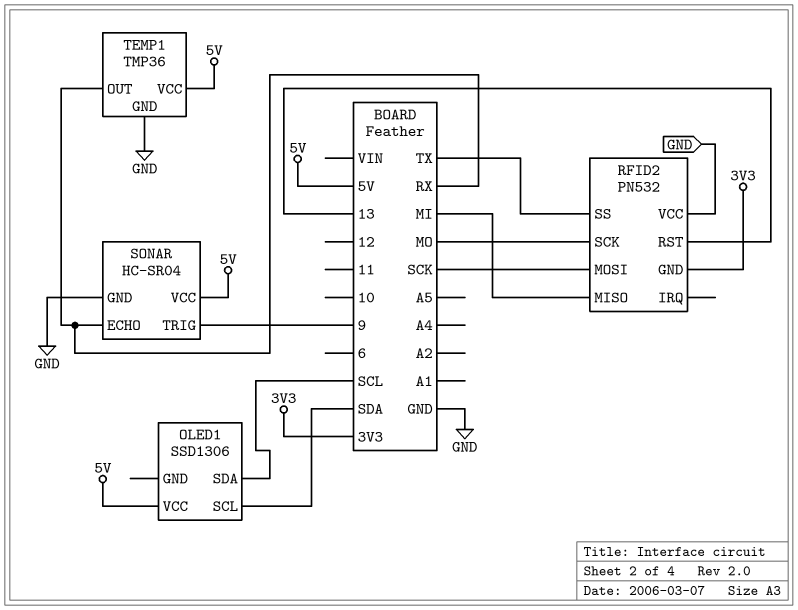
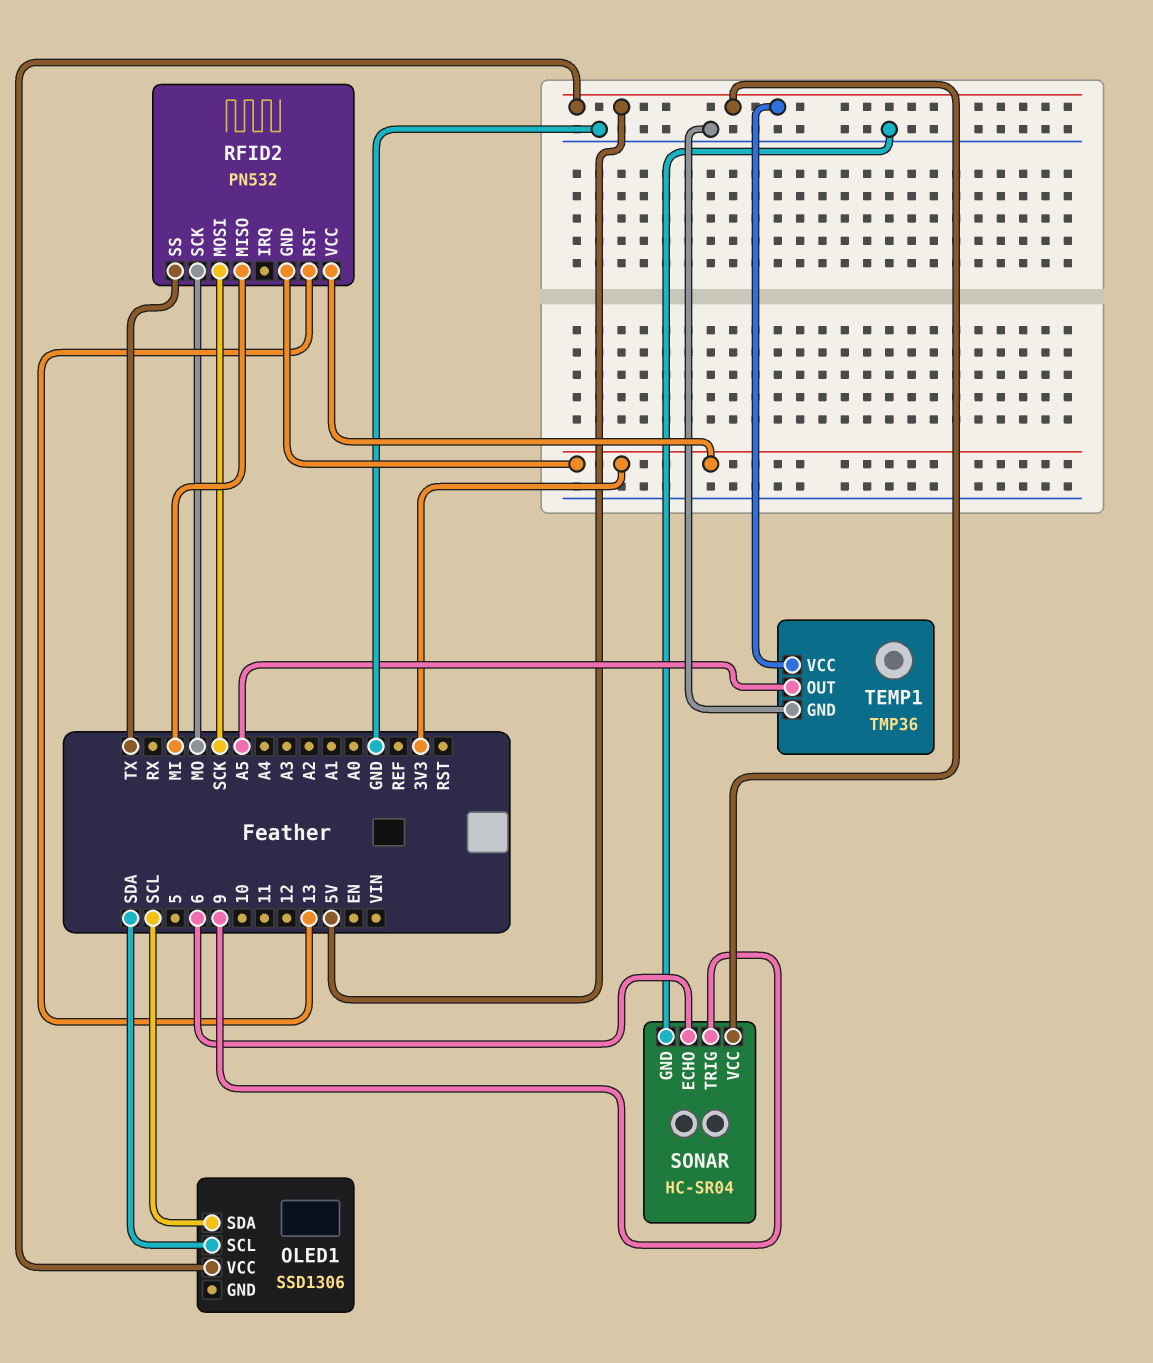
RFID2 pin VCC: GND -> 3V3
SONAR pin ECHO: RX -> 6
TEMP1 pin OUT: RX -> A5

